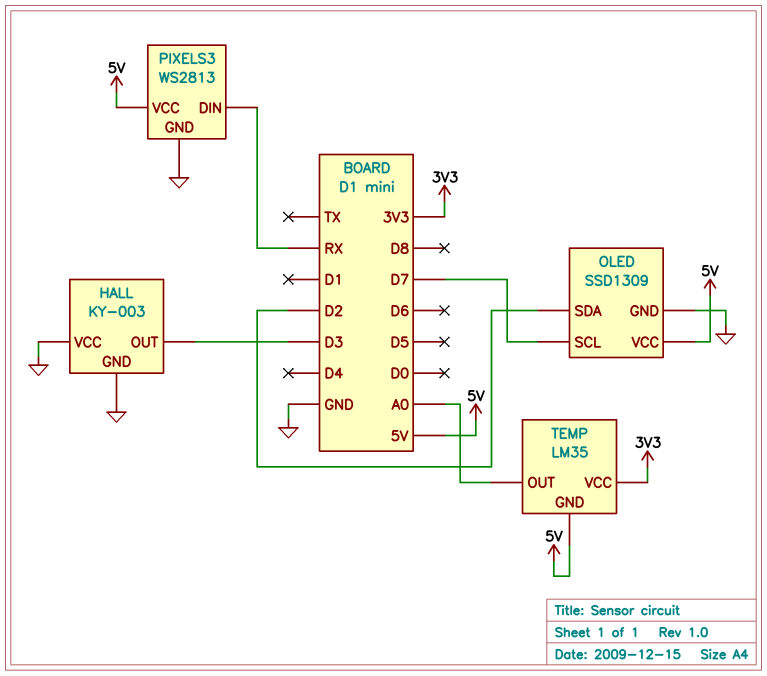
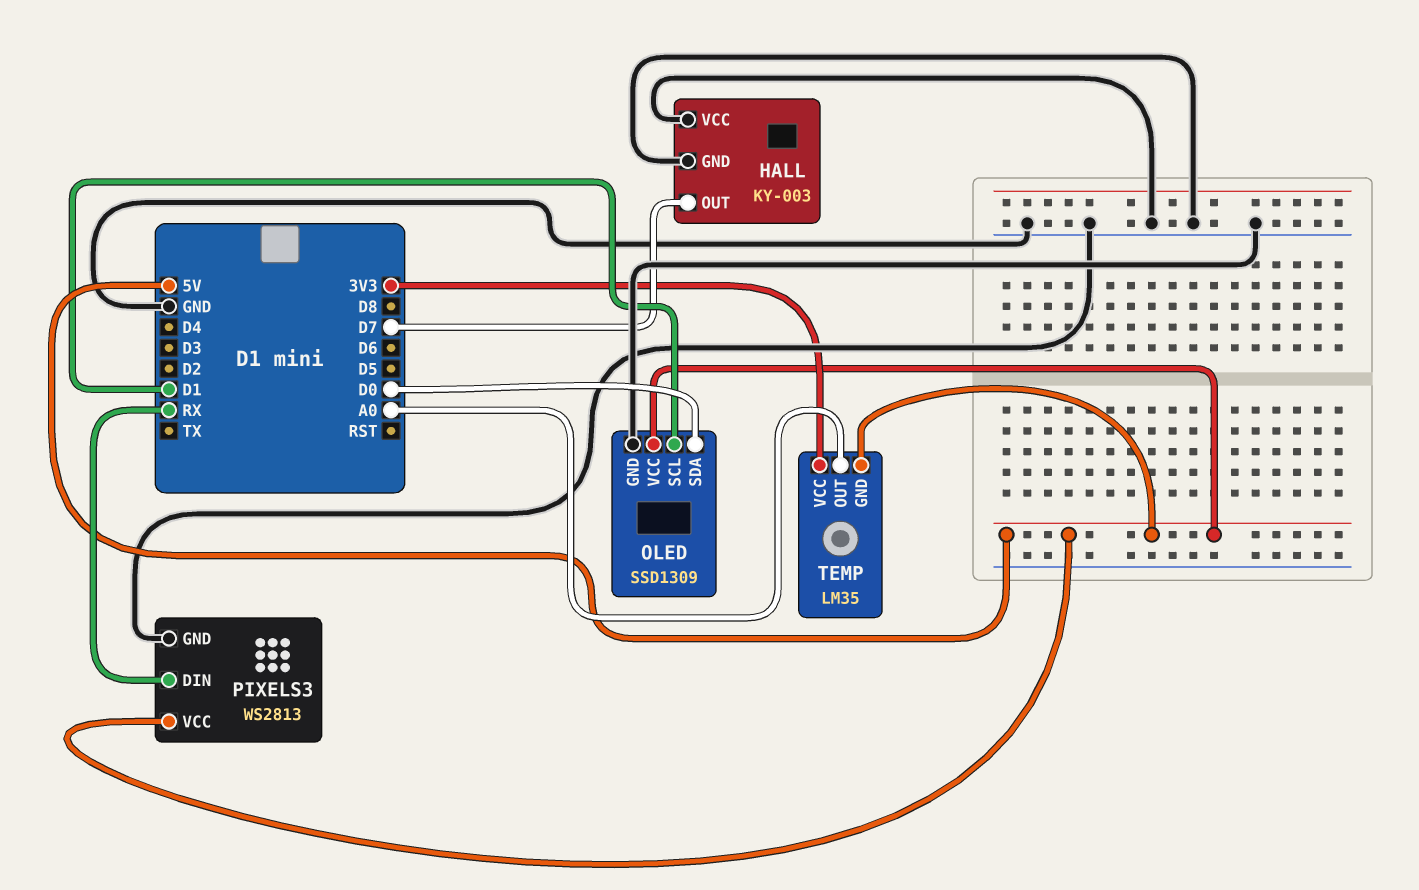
HALL pin OUT: D3 -> D7
OLED pin SCL: D7 -> D1
OLED pin SDA: D2 -> D0

